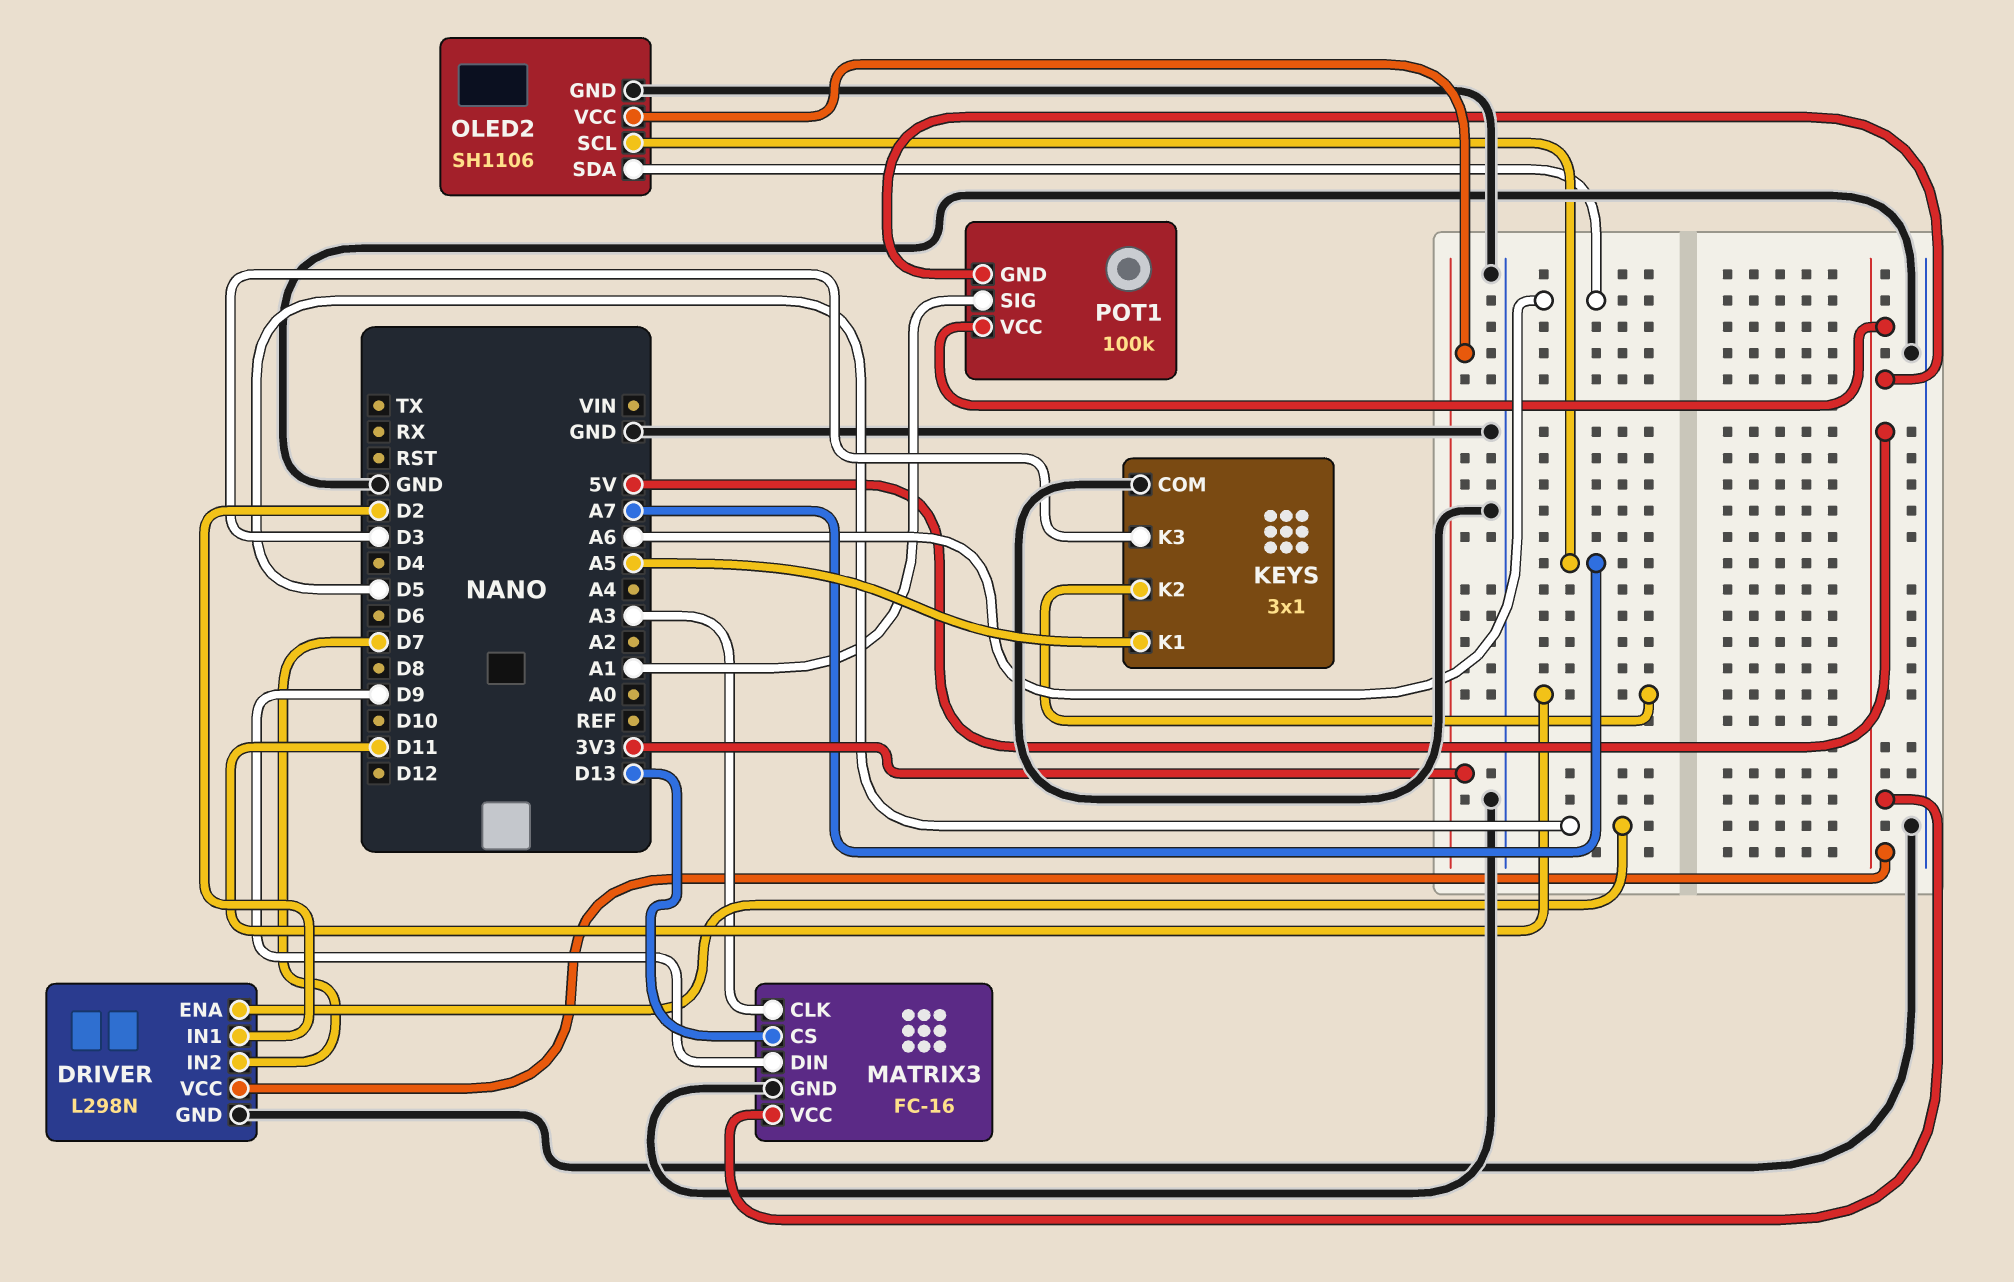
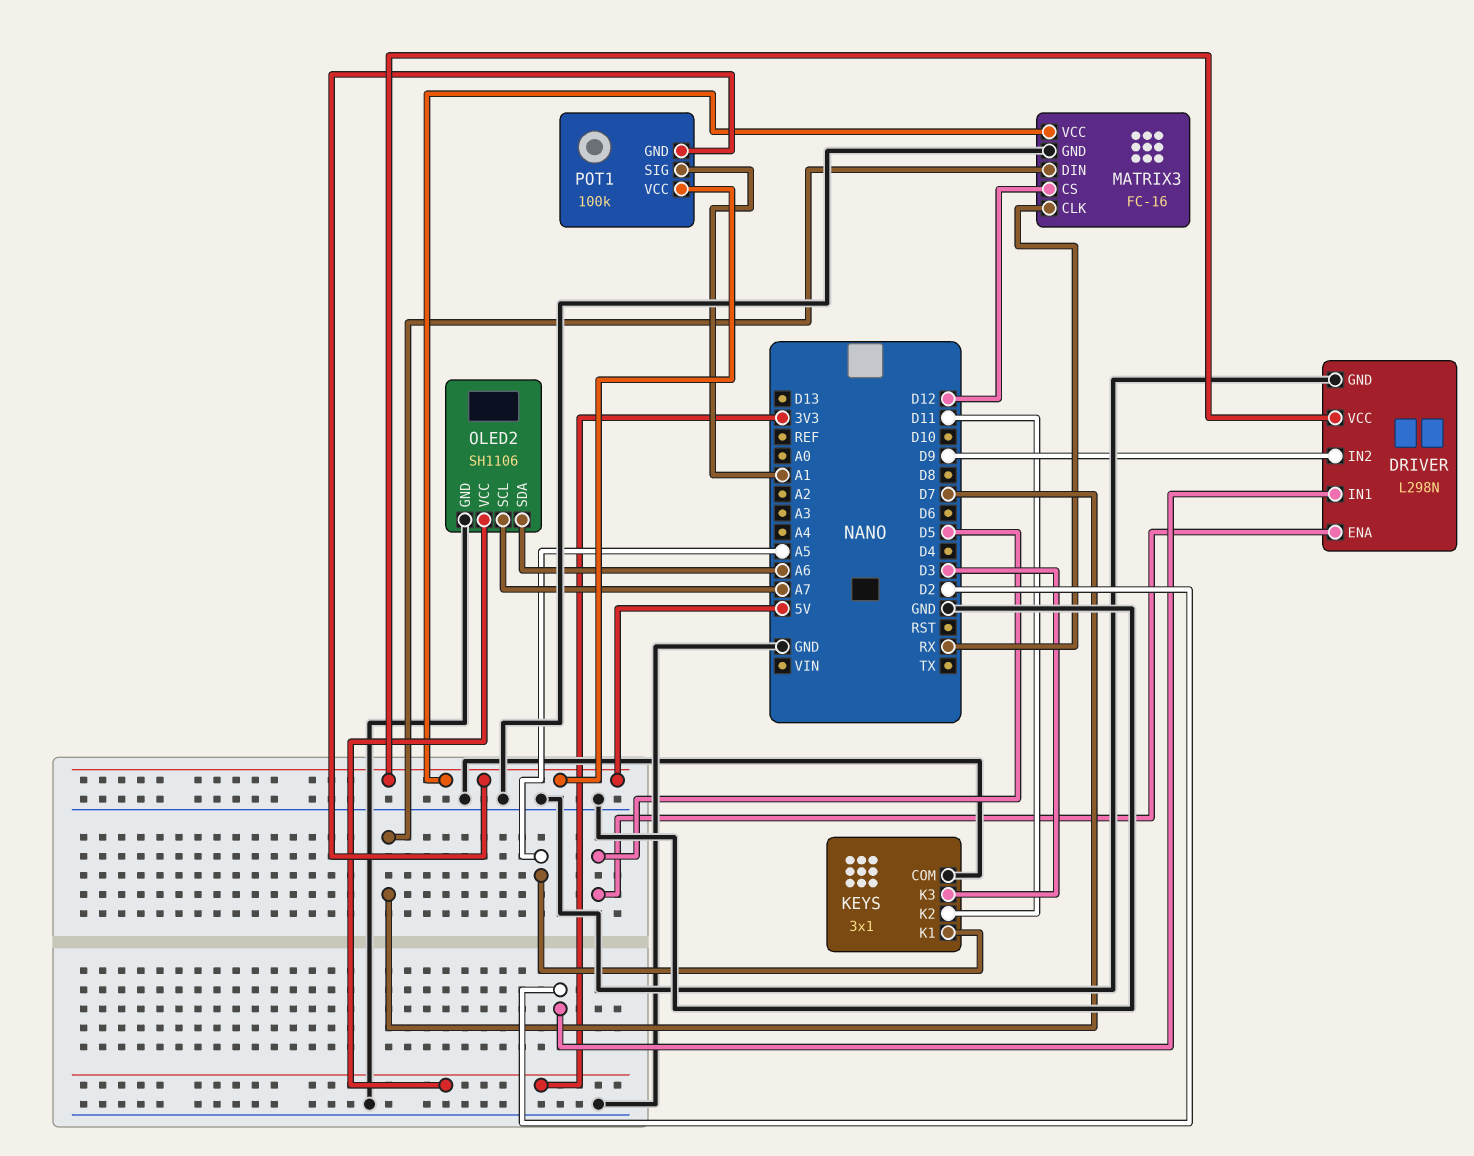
DRIVER pin IN2: D7 -> D9
MATRIX3 pin CLK: A3 -> RX
MATRIX3 pin CS: D13 -> D12
MATRIX3 pin DIN: D9 -> D7

